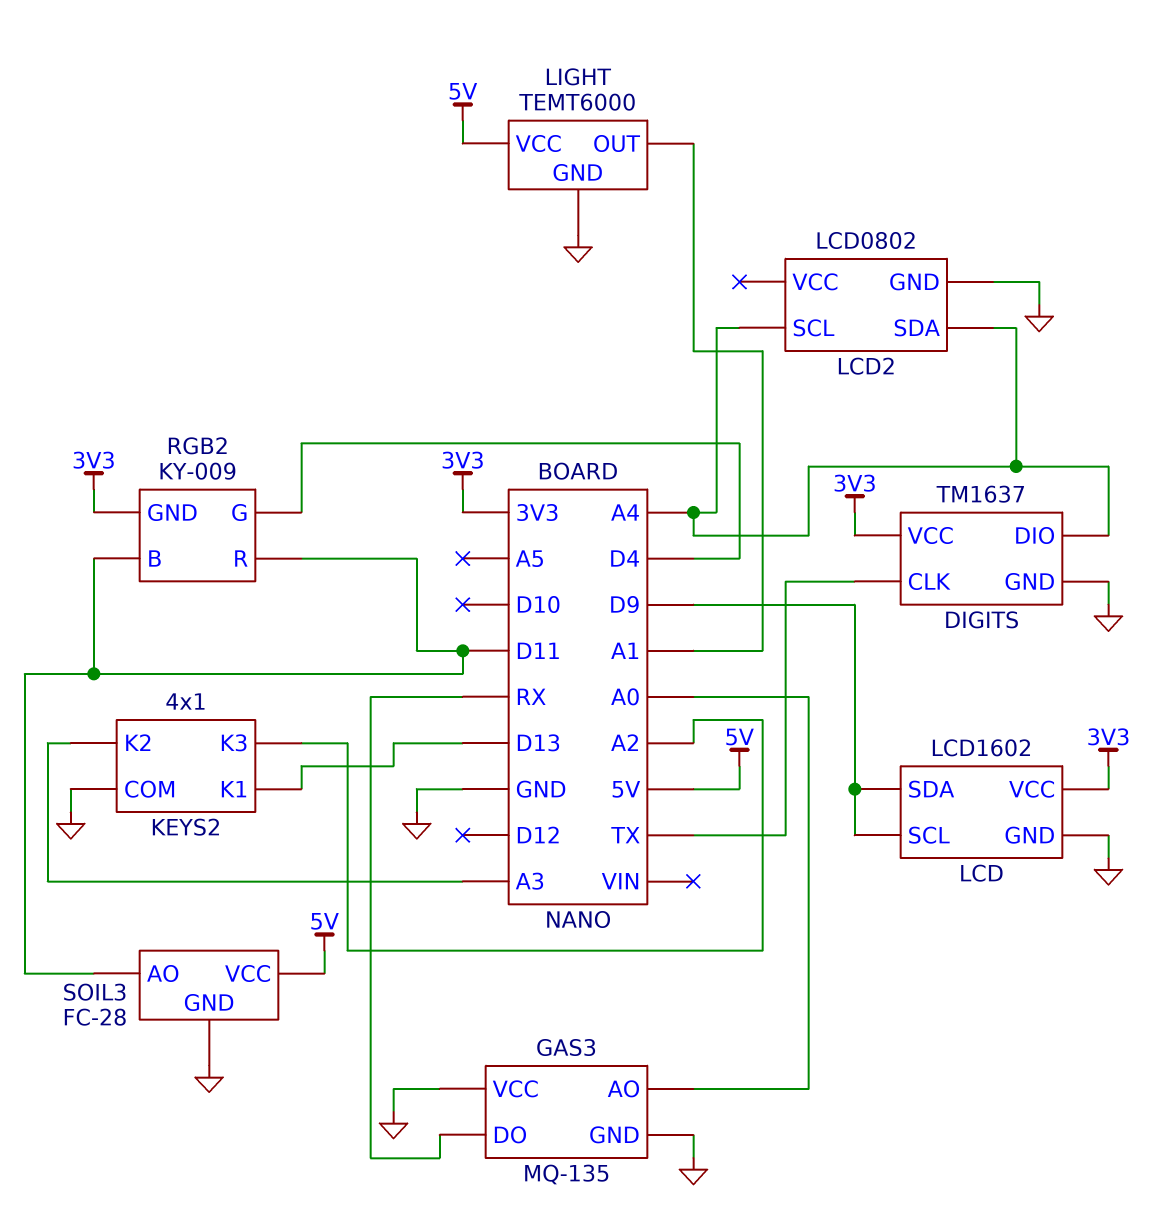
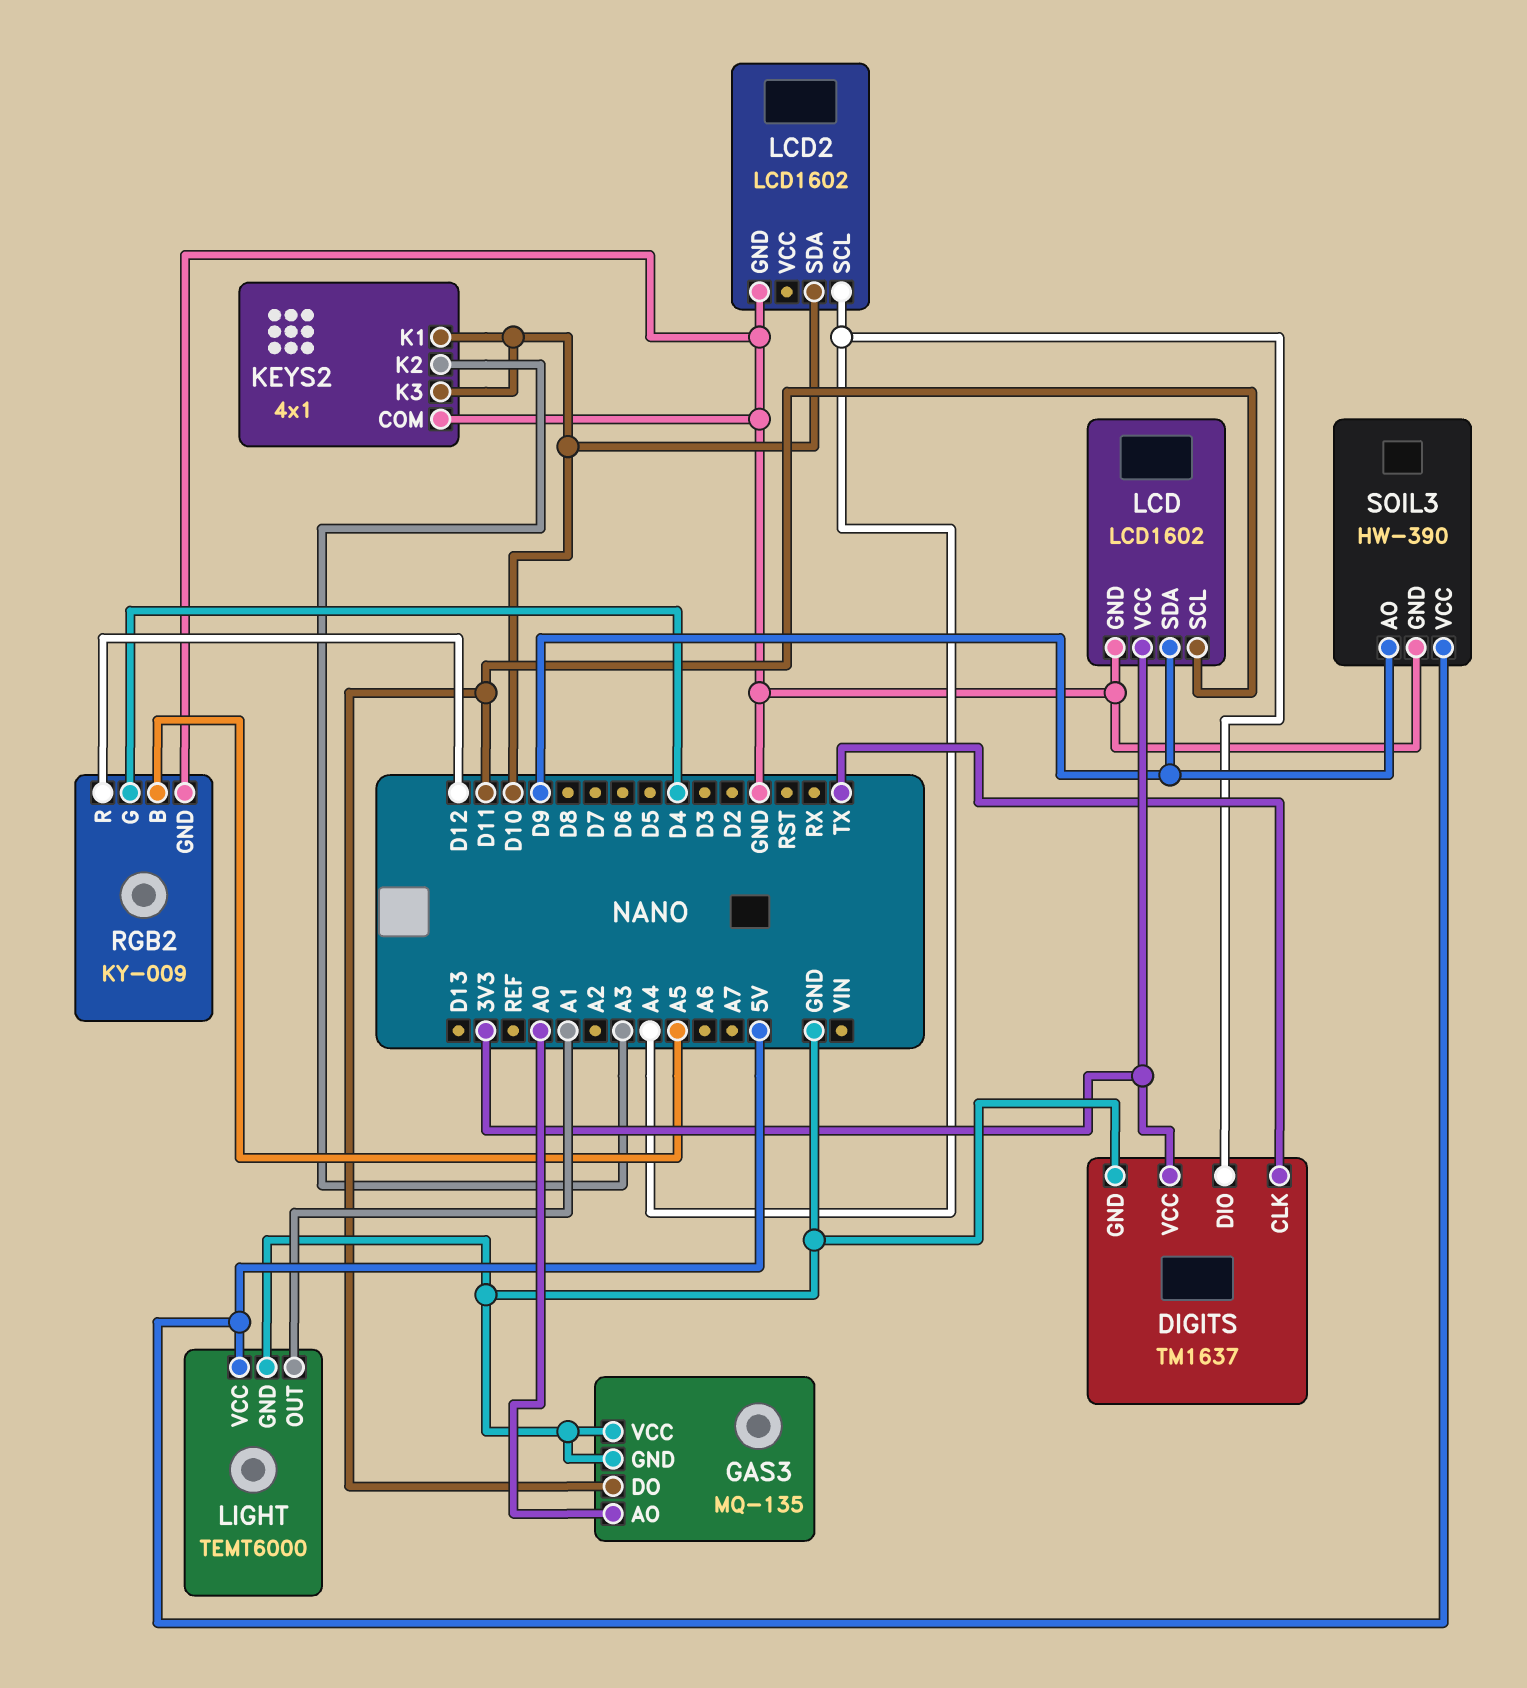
GAS3 pin DO: RX -> D11
KEYS2 pin K1: D13 -> D10
KEYS2 pin K3: A2 -> D10
LCD pin SCL: D9 -> D11
LCD2: LCD0802 -> LCD1602
LCD2 pin SDA: A4 -> D10
RGB2 pin B: D11 -> A5
RGB2 pin GND: 3V3 -> GND
RGB2 pin R: D11 -> D12
SOIL3: FC-28 -> HW-390
SOIL3 pin AO: D11 -> D9

